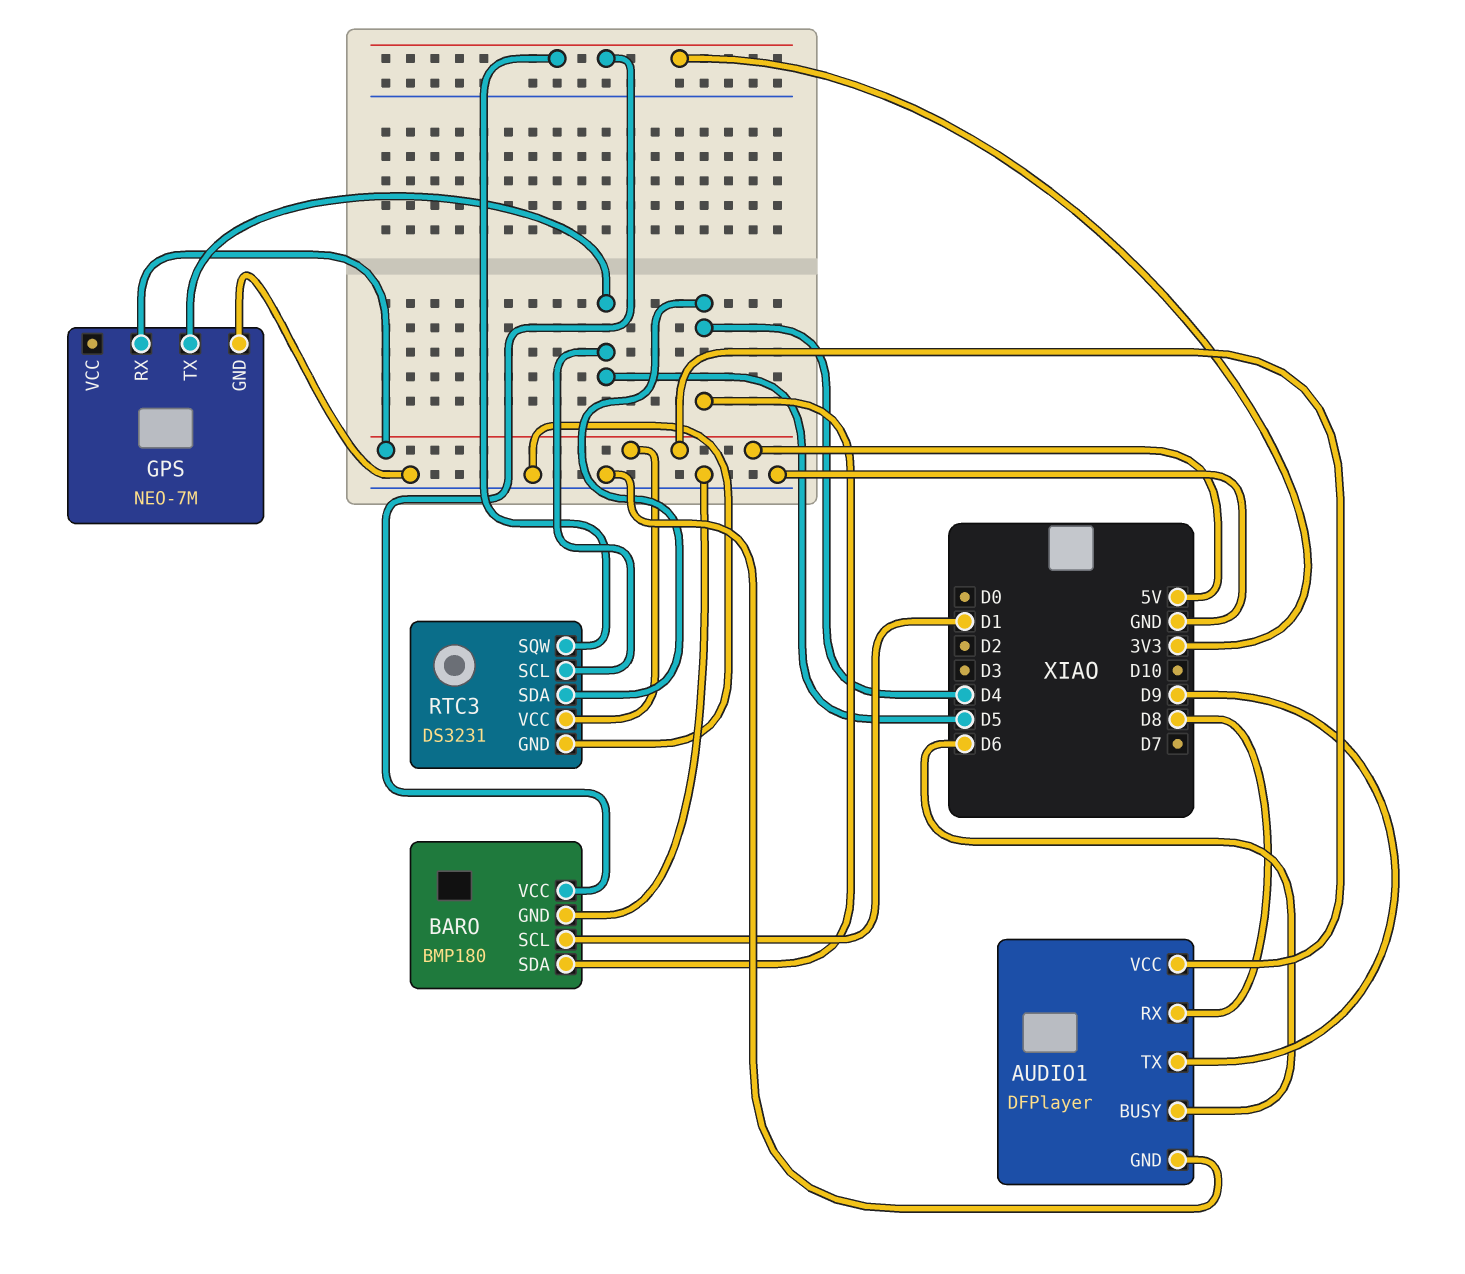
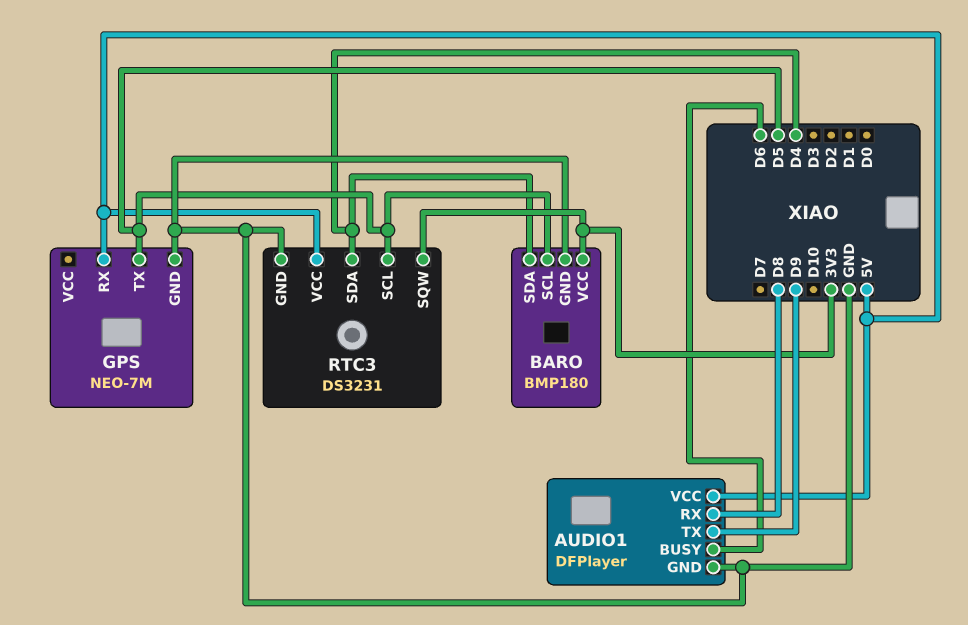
BARO pin SCL: D1 -> D5

